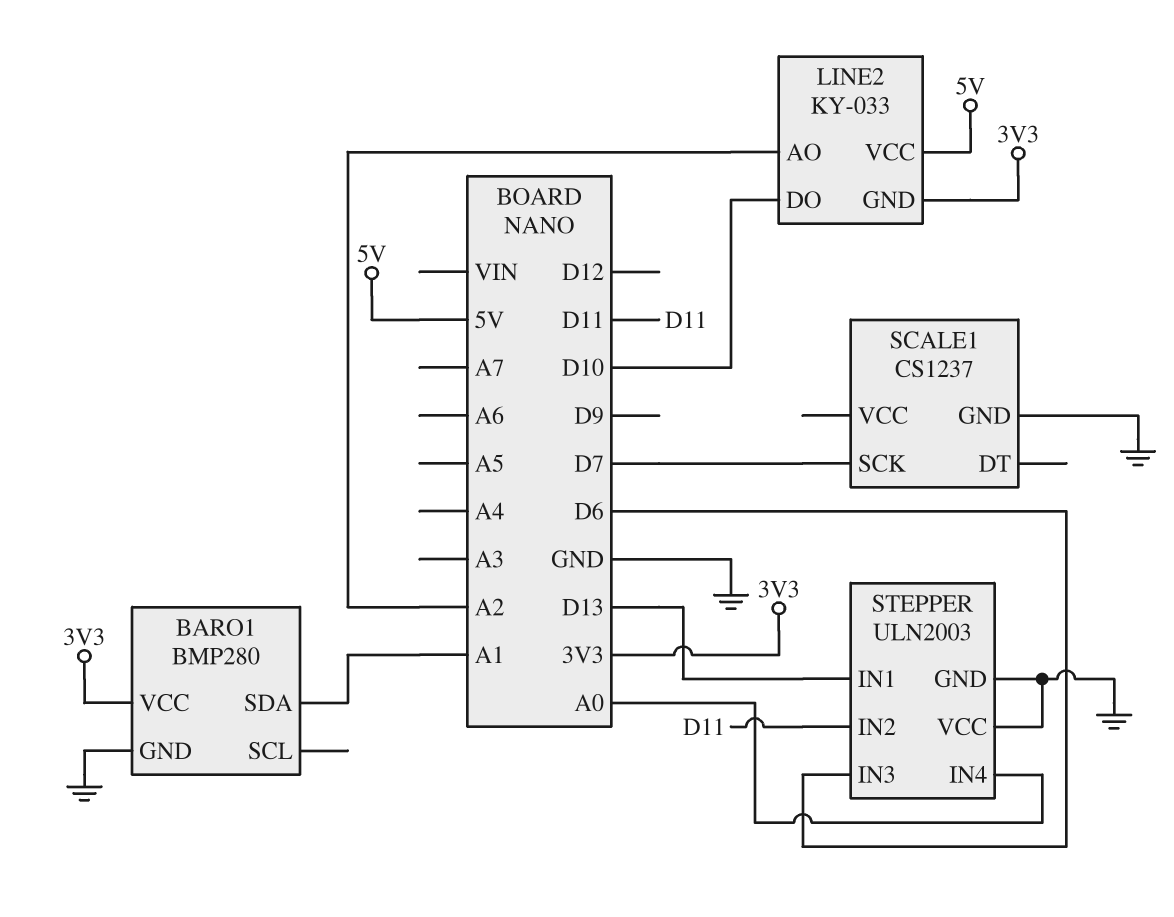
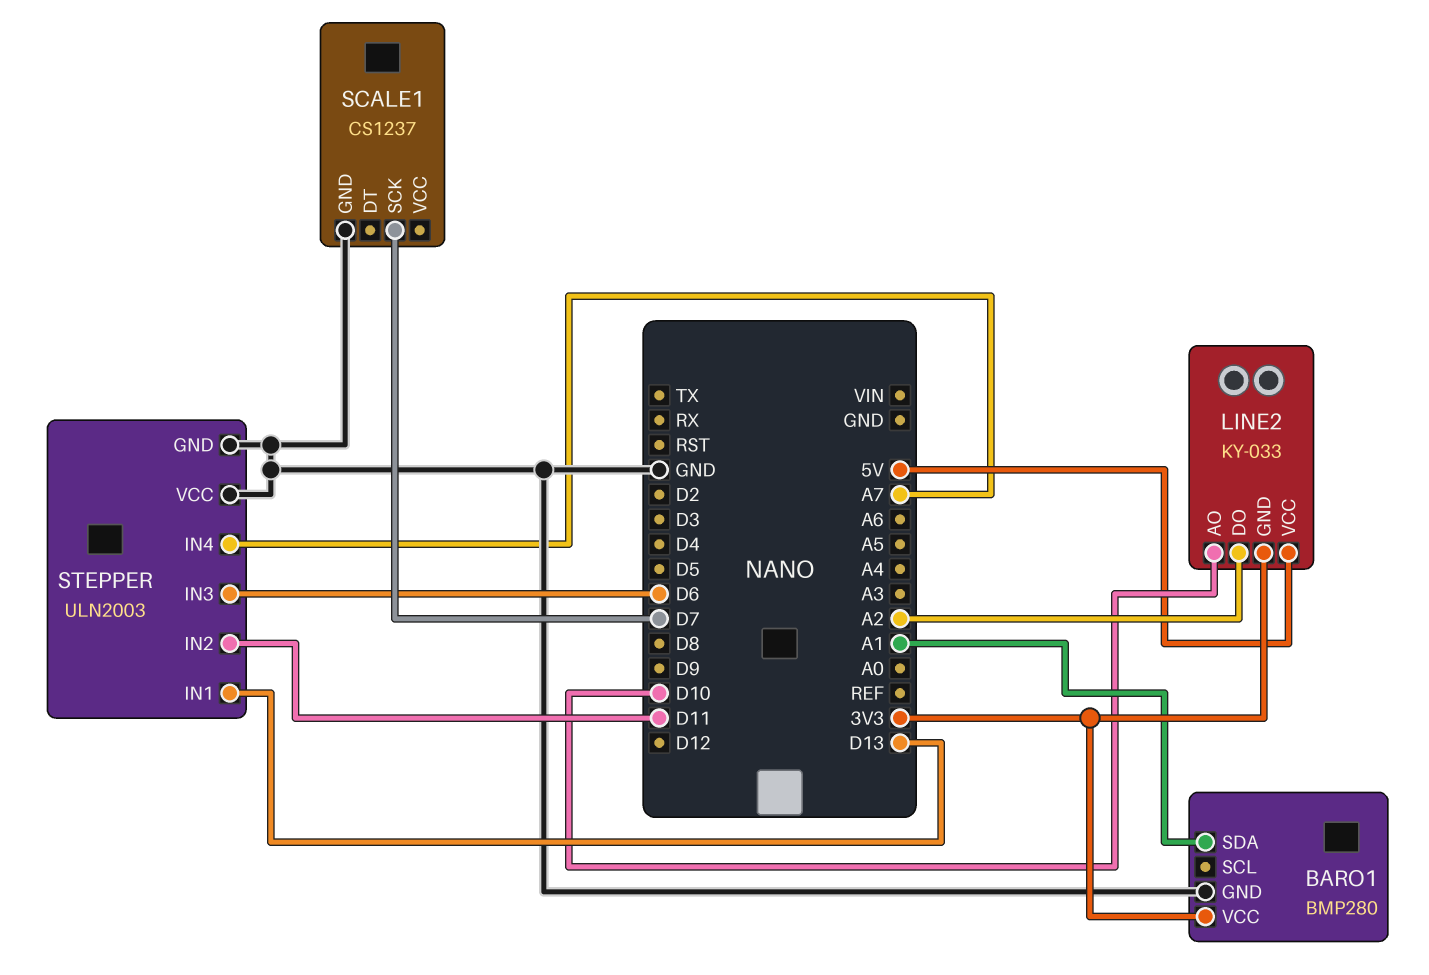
LINE2 pin AO: A2 -> D10
LINE2 pin DO: D10 -> A2
STEPPER pin IN4: A0 -> A7

